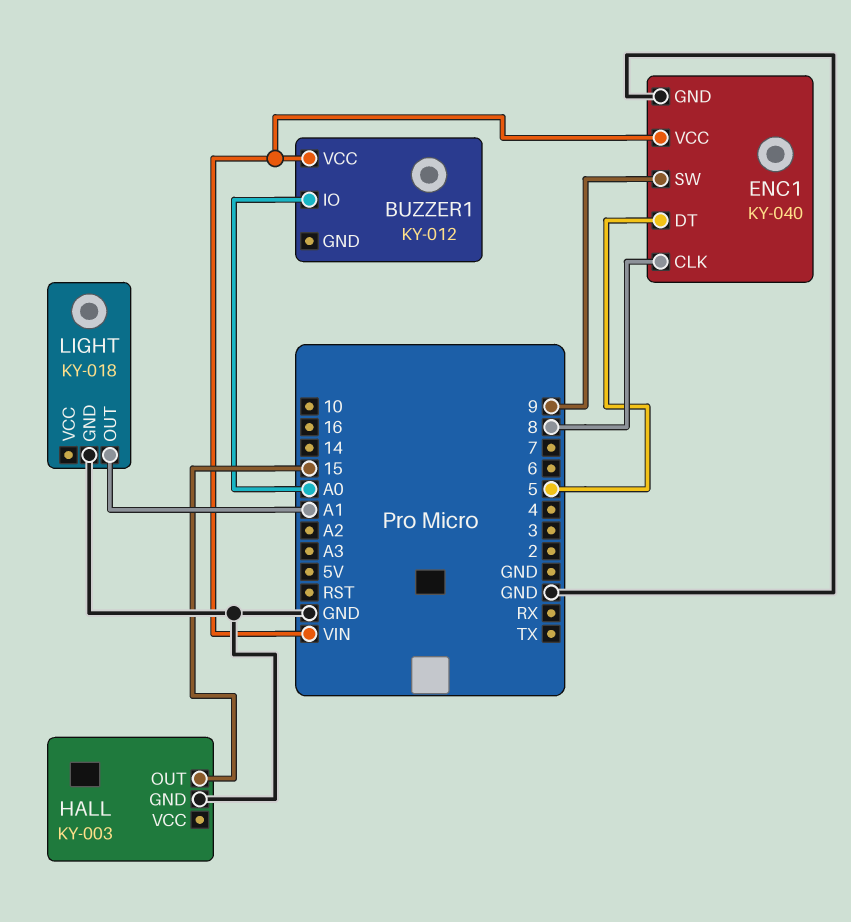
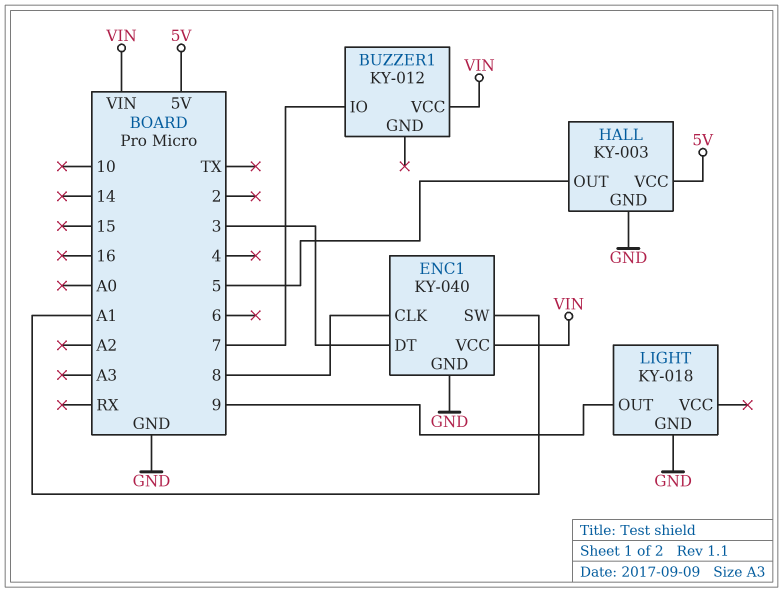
BUZZER1 pin IO: A0 -> 7
ENC1 pin DT: 5 -> 3
ENC1 pin SW: 9 -> A1
HALL pin OUT: 15 -> 5
HALL pin VCC: none -> 5V
LIGHT pin OUT: A1 -> 9

